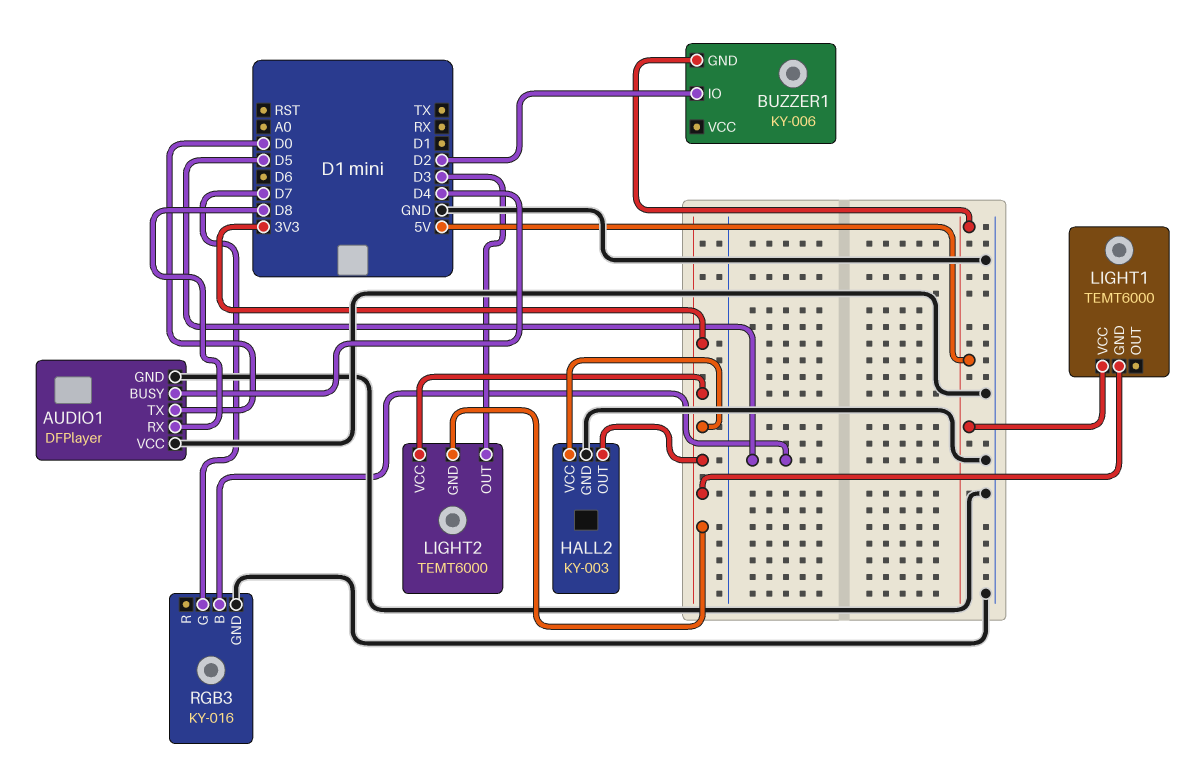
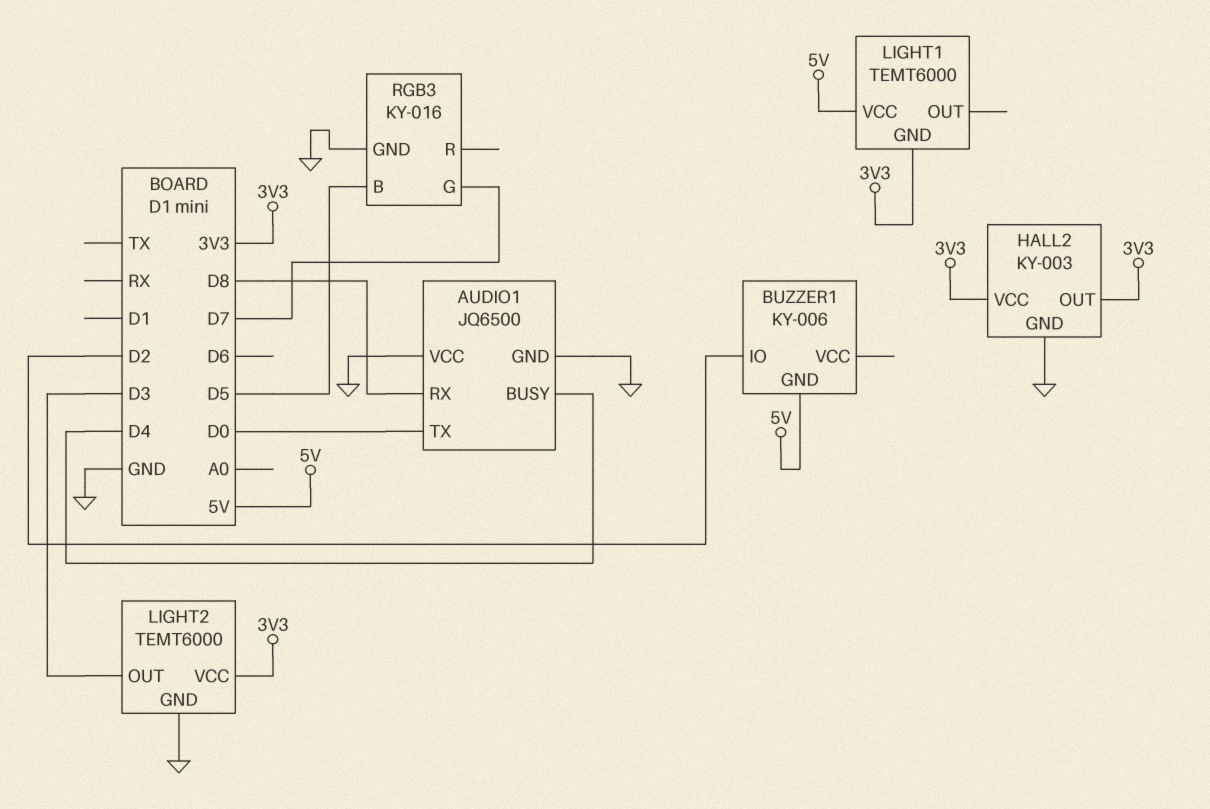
AUDIO1: DFPlayer -> JQ6500
LIGHT2 pin GND: 3V3 -> GND

